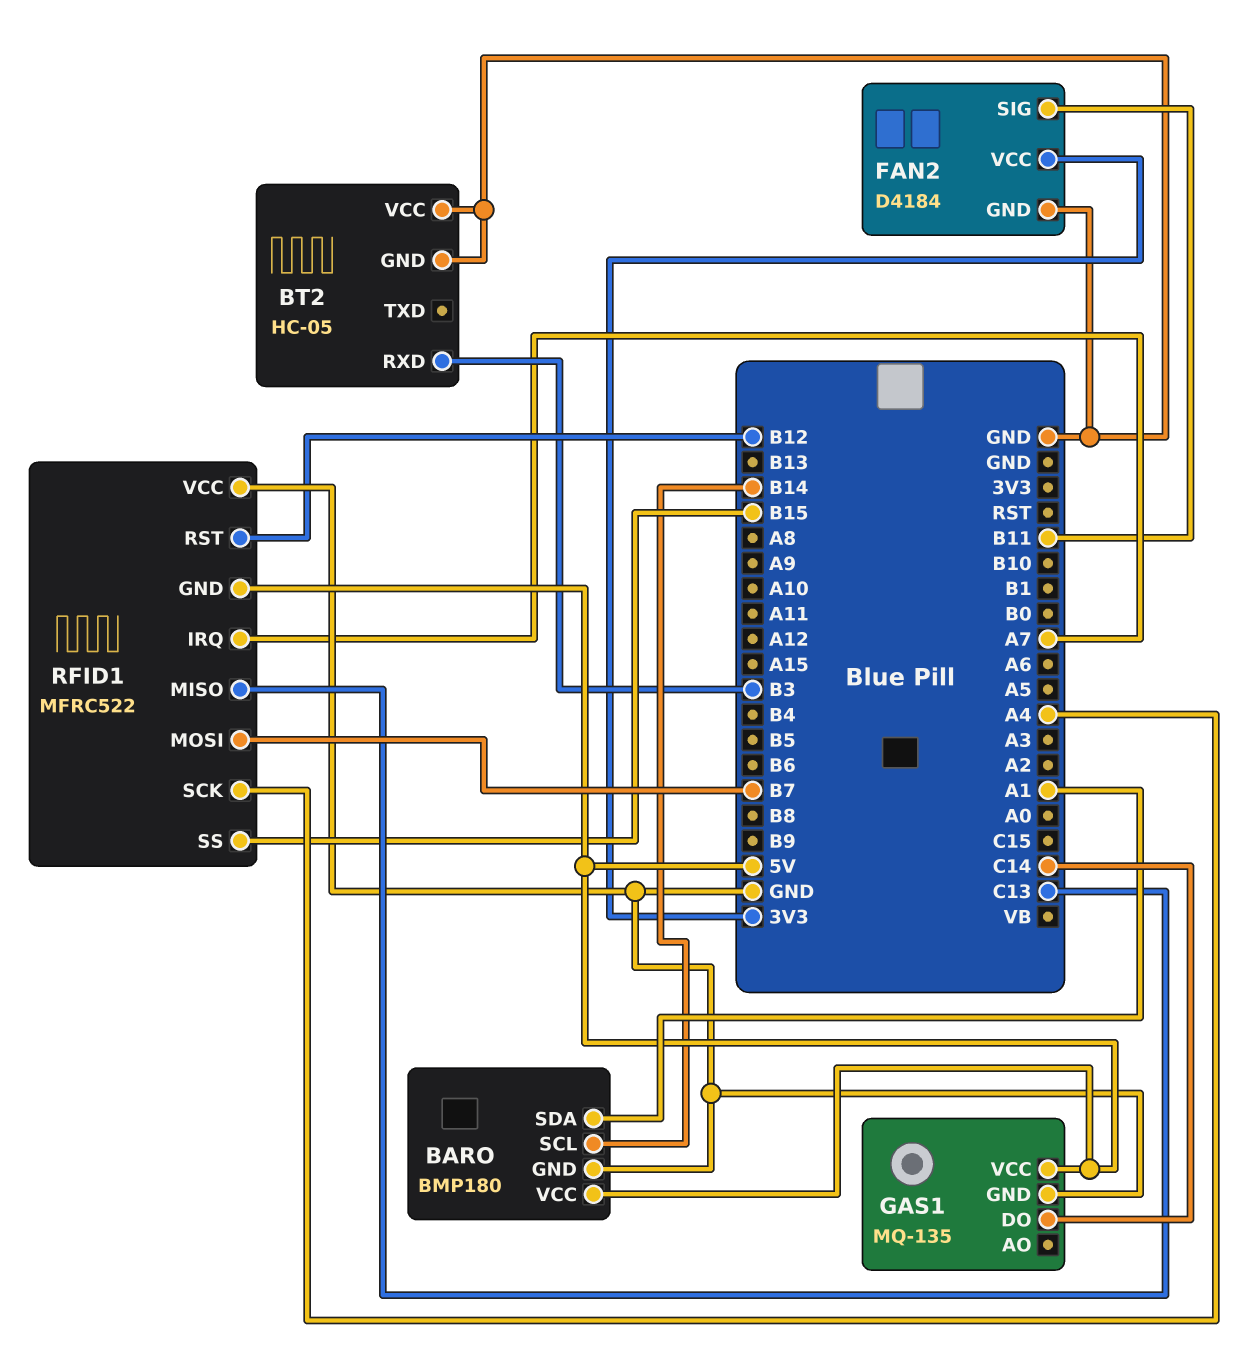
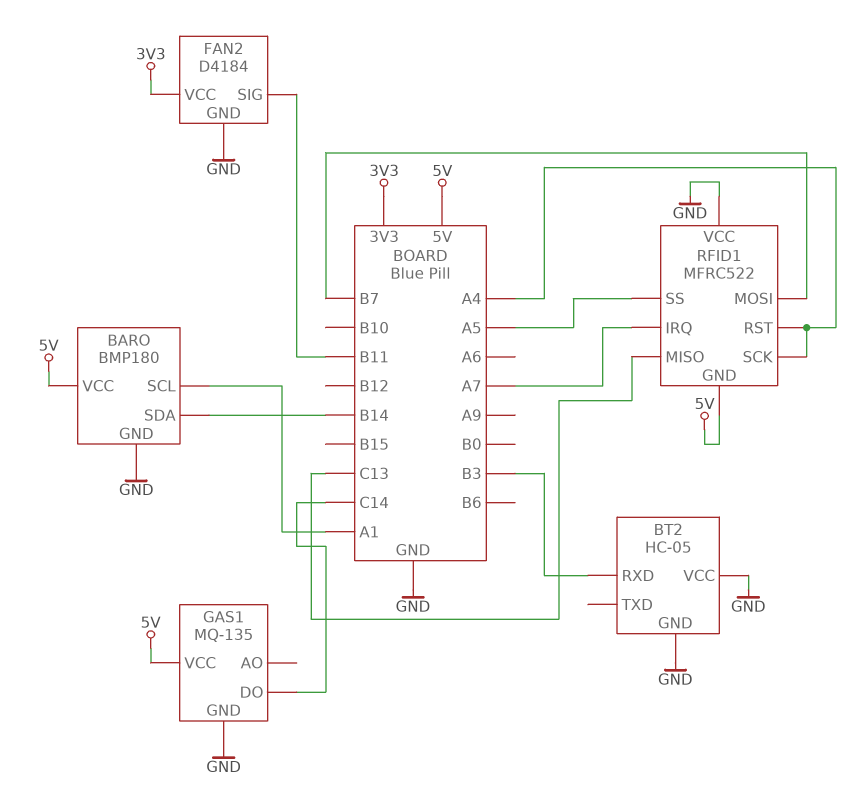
BARO pin SCL: B14 -> A1
BARO pin SDA: A1 -> B14
RFID1 pin RST: B12 -> A4
RFID1 pin SS: B15 -> A5

